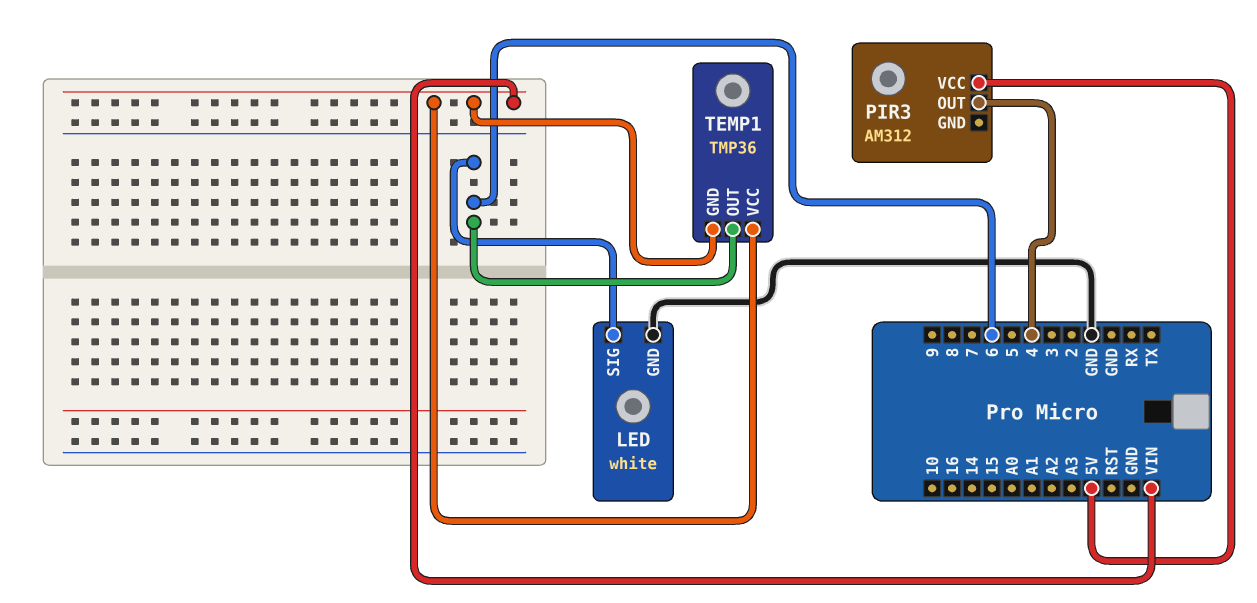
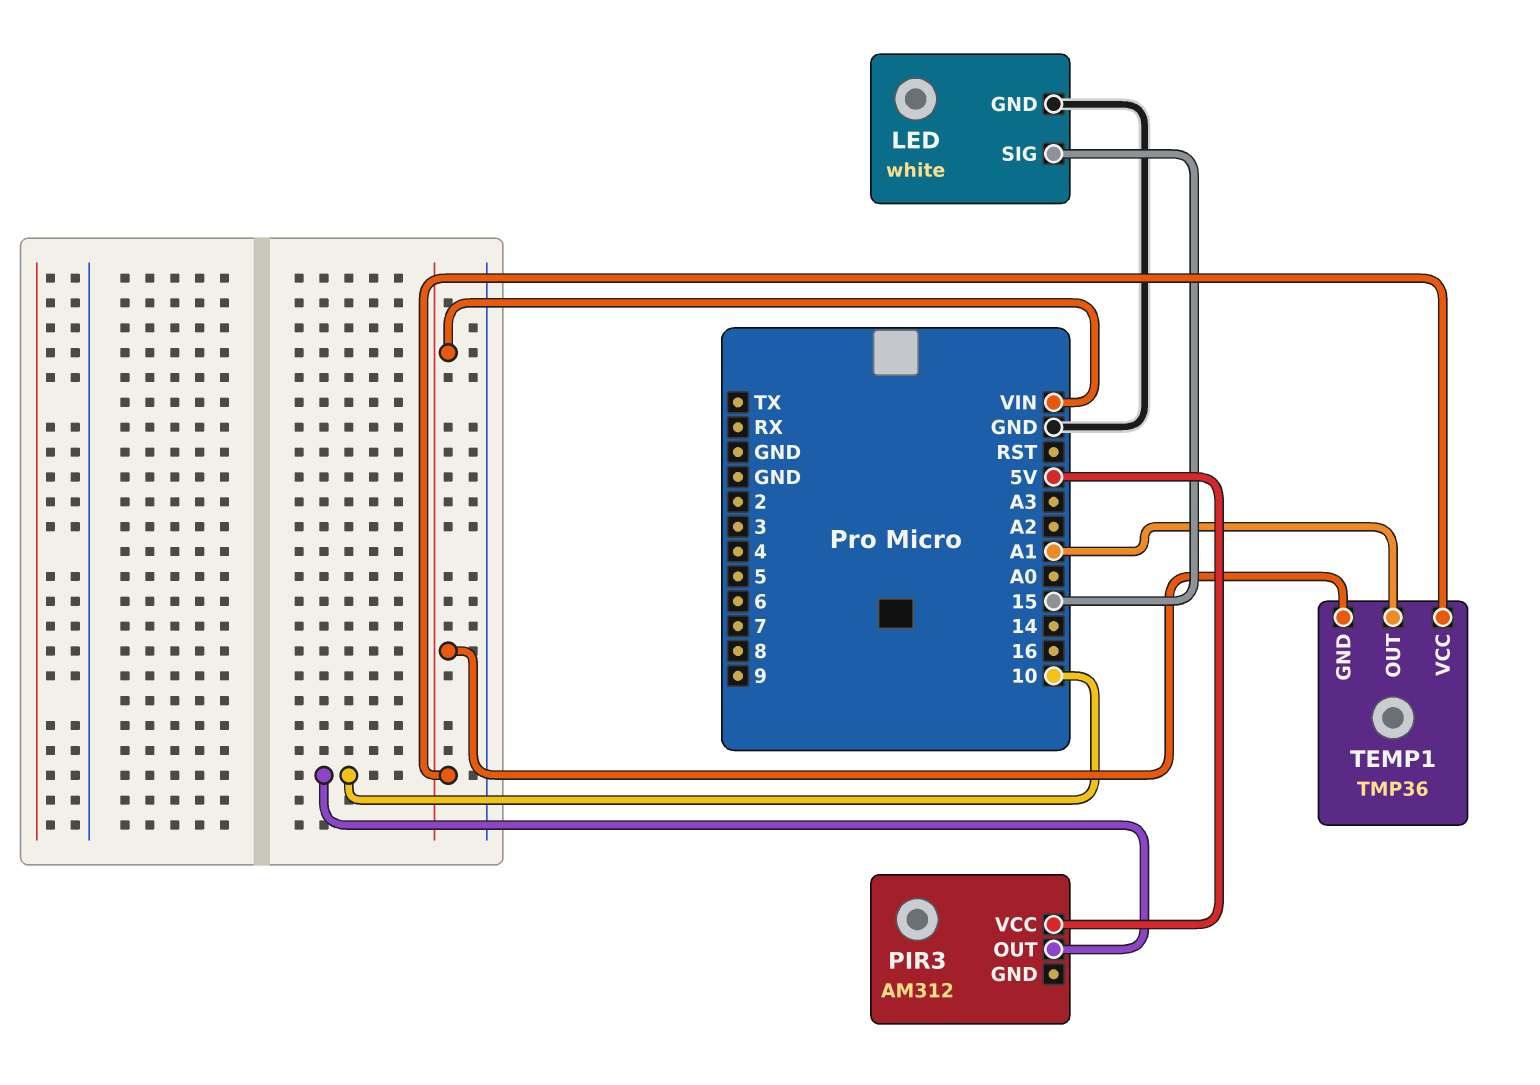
LED pin SIG: 6 -> 15
PIR3 pin OUT: 4 -> 10
TEMP1 pin OUT: 6 -> A1

